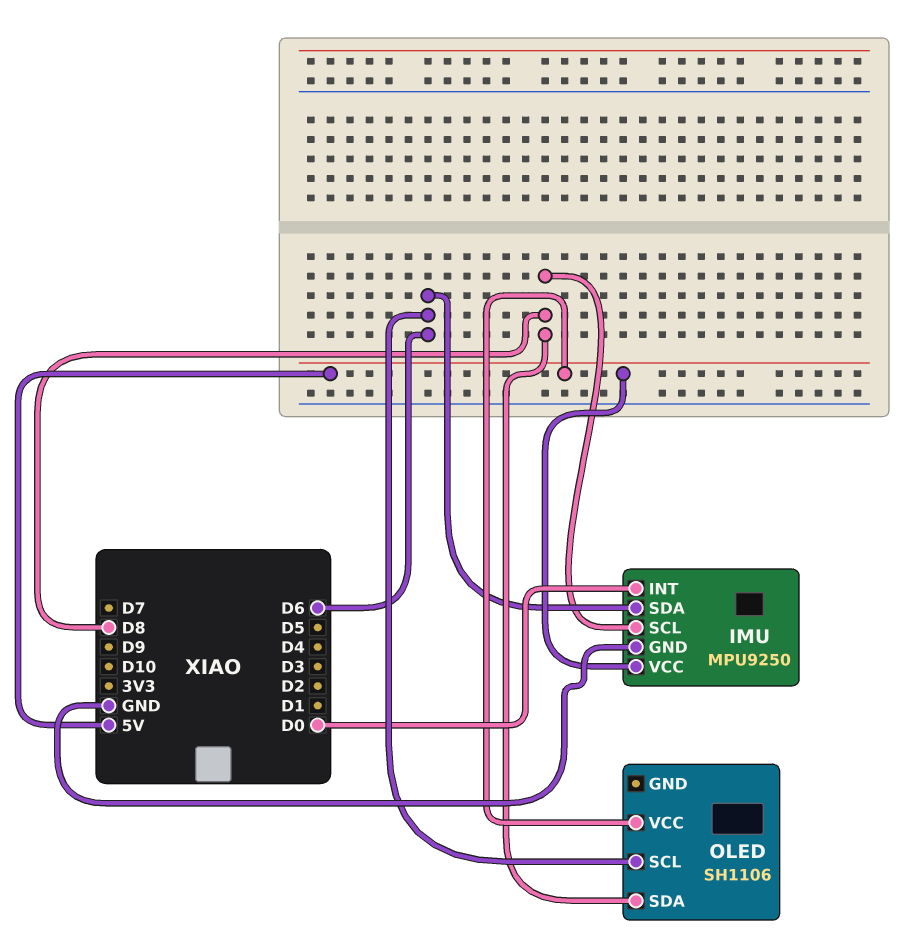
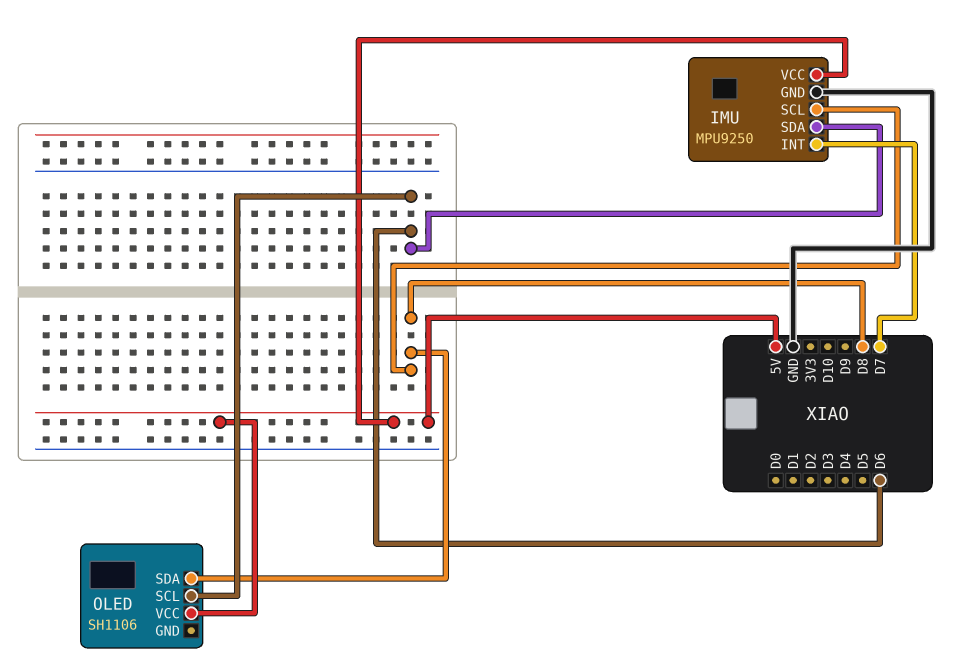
IMU pin INT: D0 -> D7

